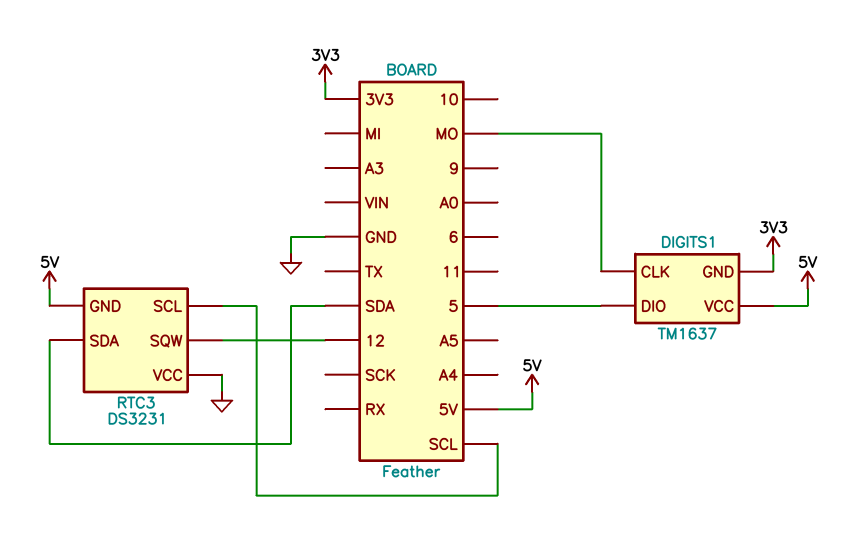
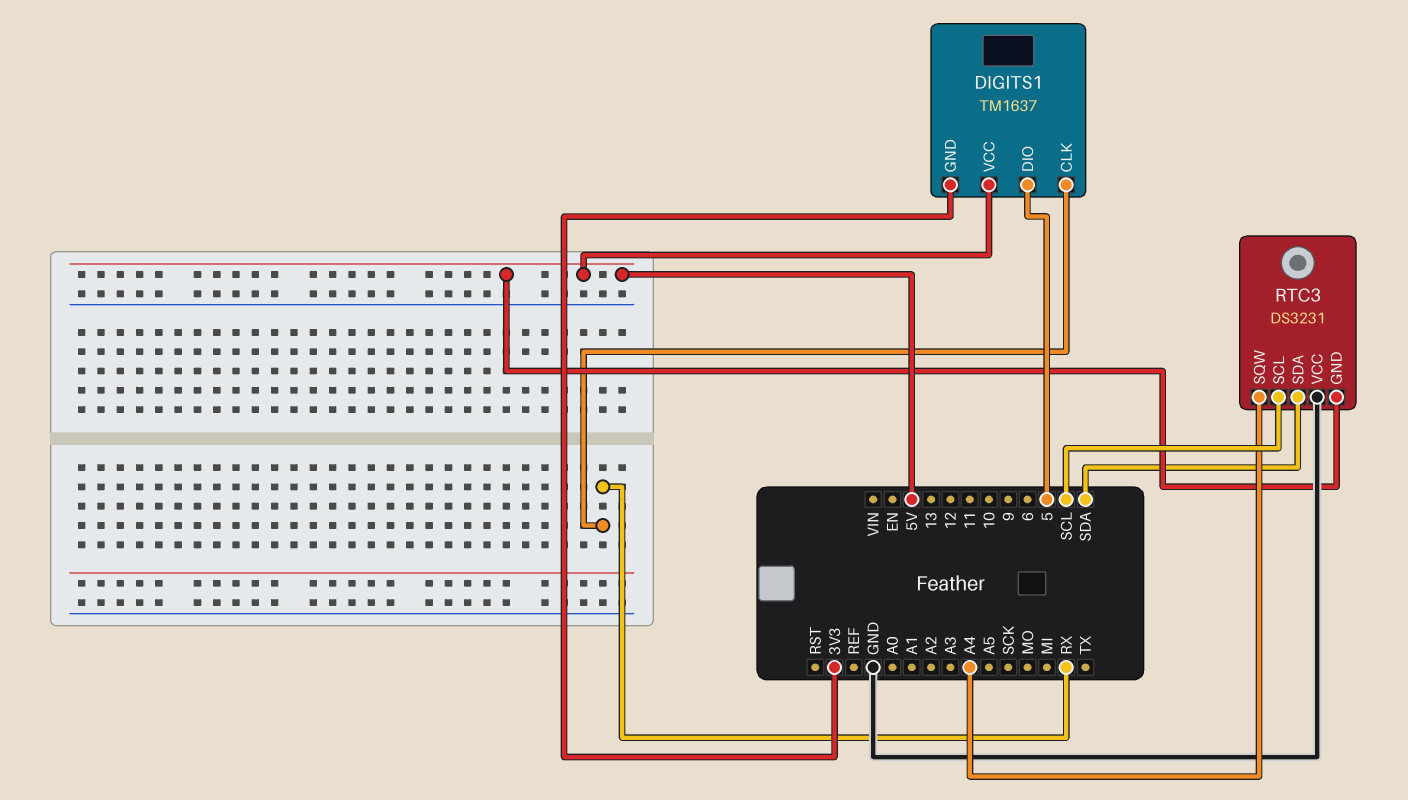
DIGITS1 pin CLK: MO -> RX
RTC3 pin SQW: 12 -> A4

